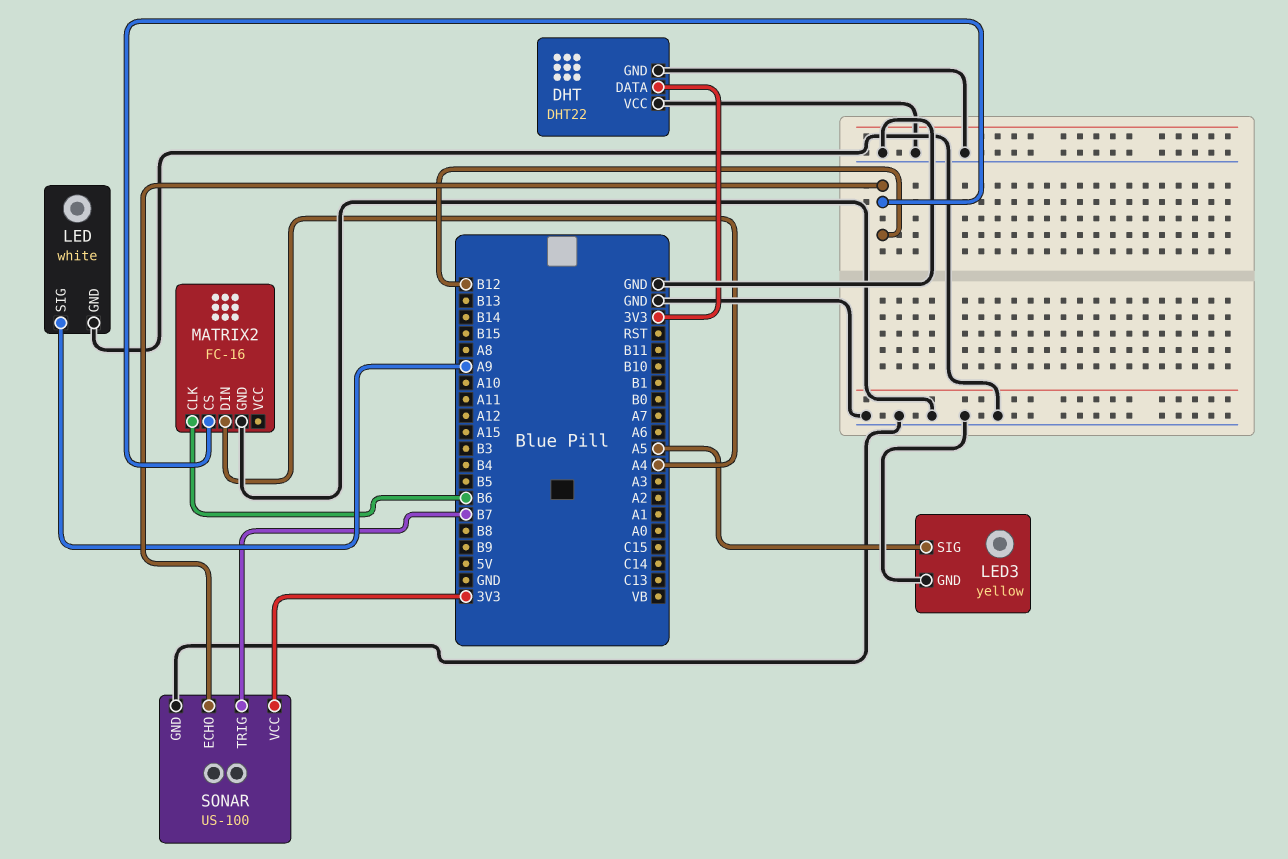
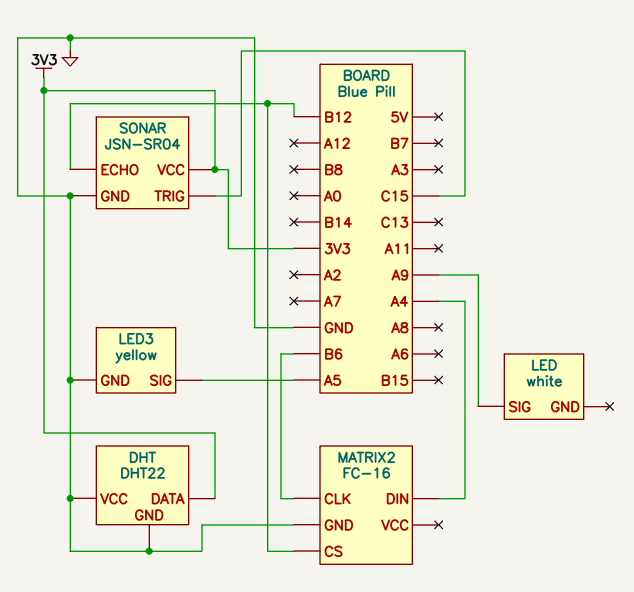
LED pin GND: GND -> none
SONAR: US-100 -> JSN-SR04
SONAR pin TRIG: B7 -> C15

